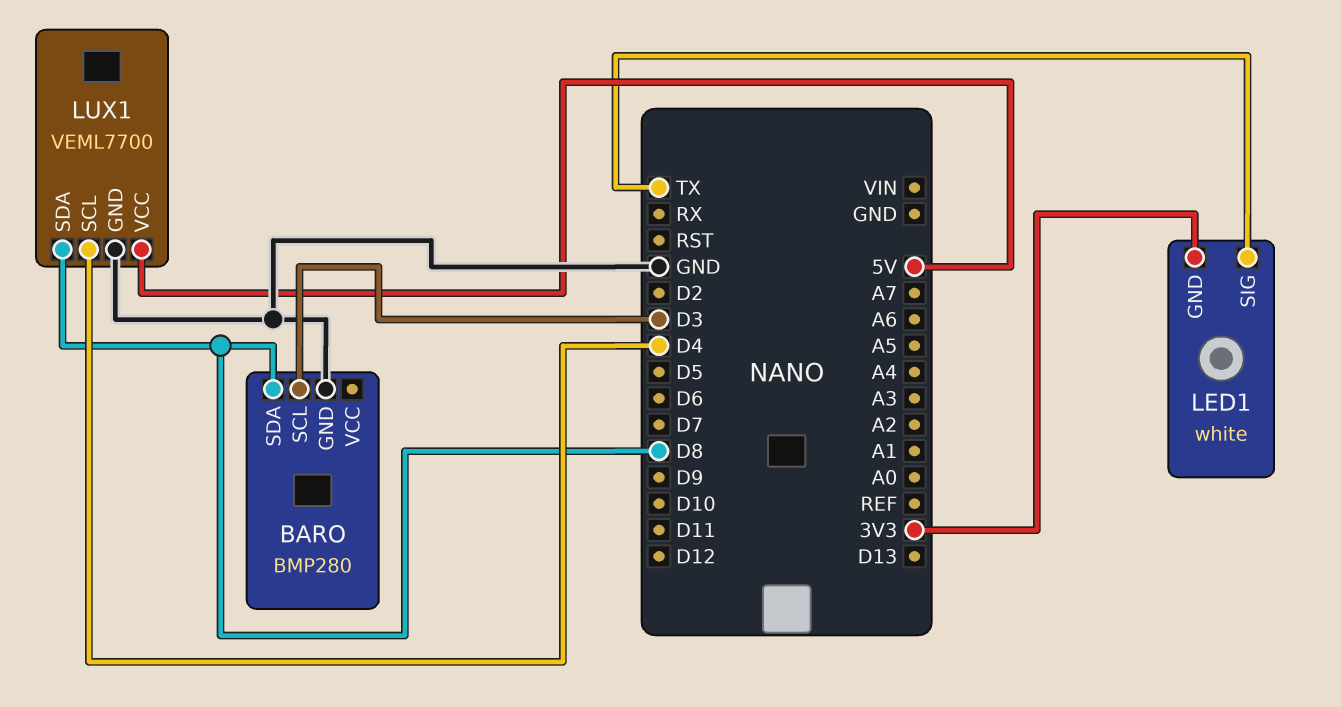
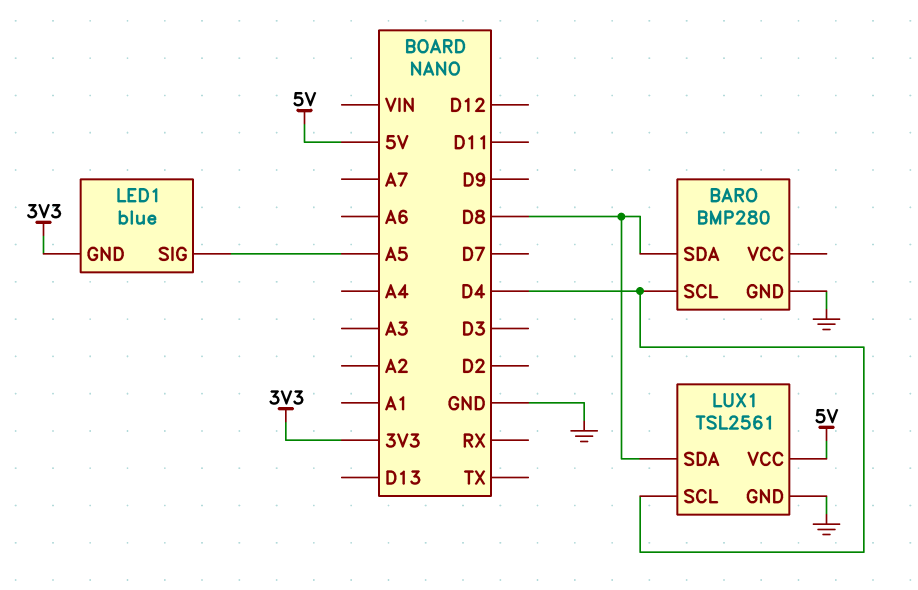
BARO pin SCL: D3 -> D4
LED1: white -> blue
LED1 pin SIG: TX -> A5
LUX1: VEML7700 -> TSL2561

